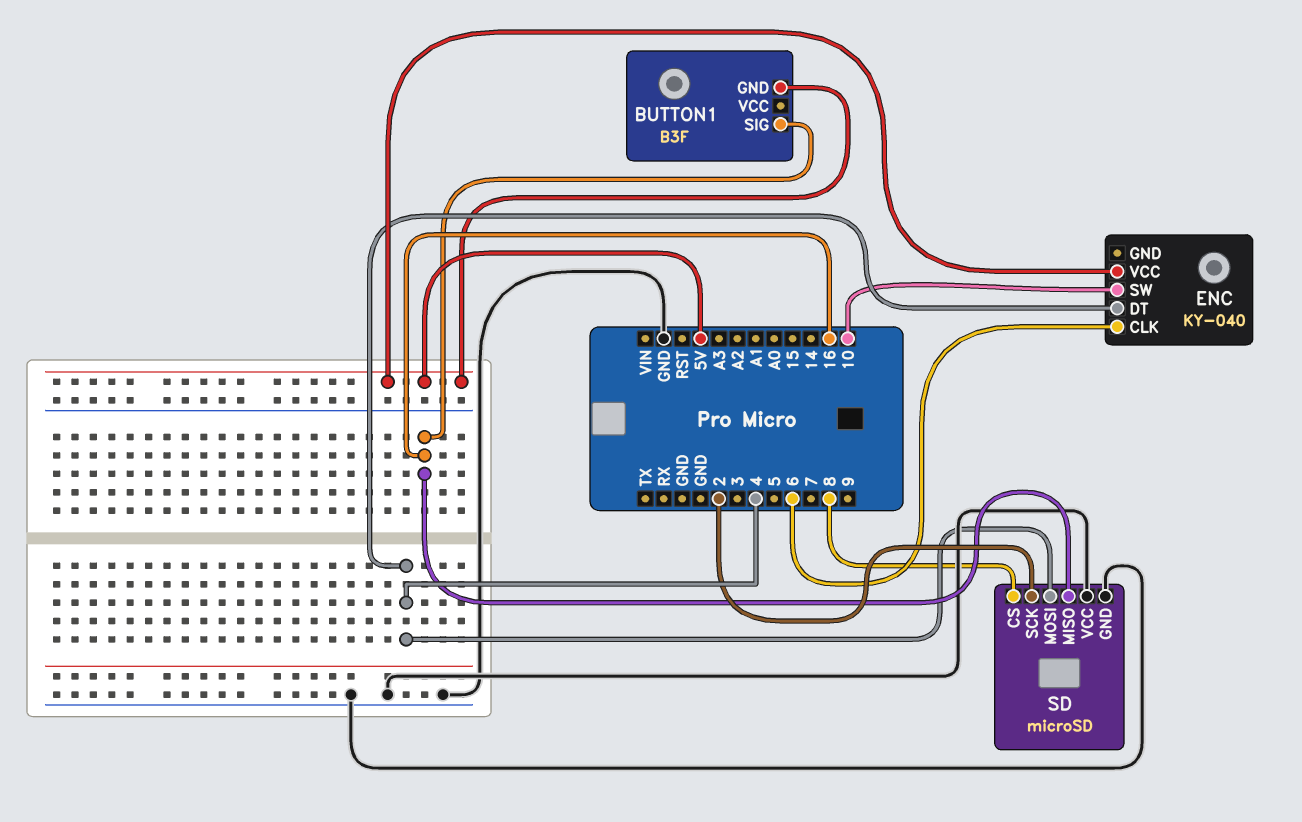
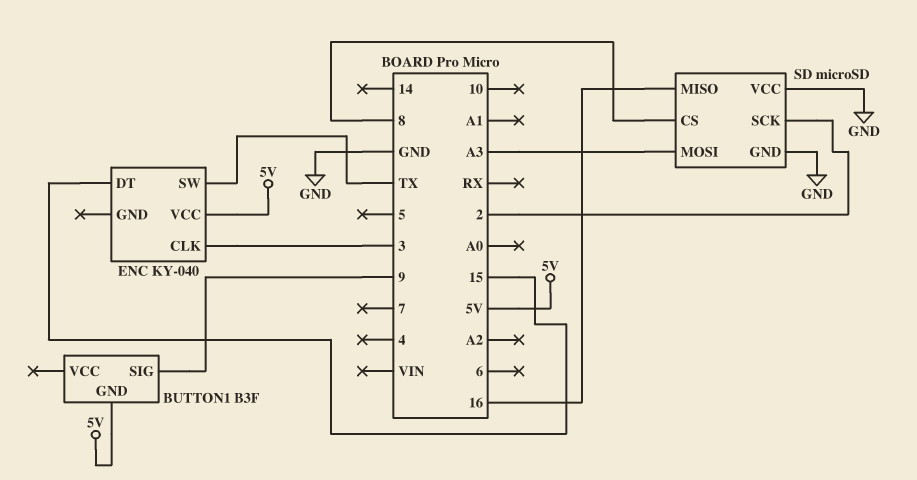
BUTTON1 pin SIG: 16 -> 9
ENC pin CLK: 6 -> 3
ENC pin DT: 4 -> 15
ENC pin SW: 10 -> TX
SD pin MOSI: 4 -> A3

